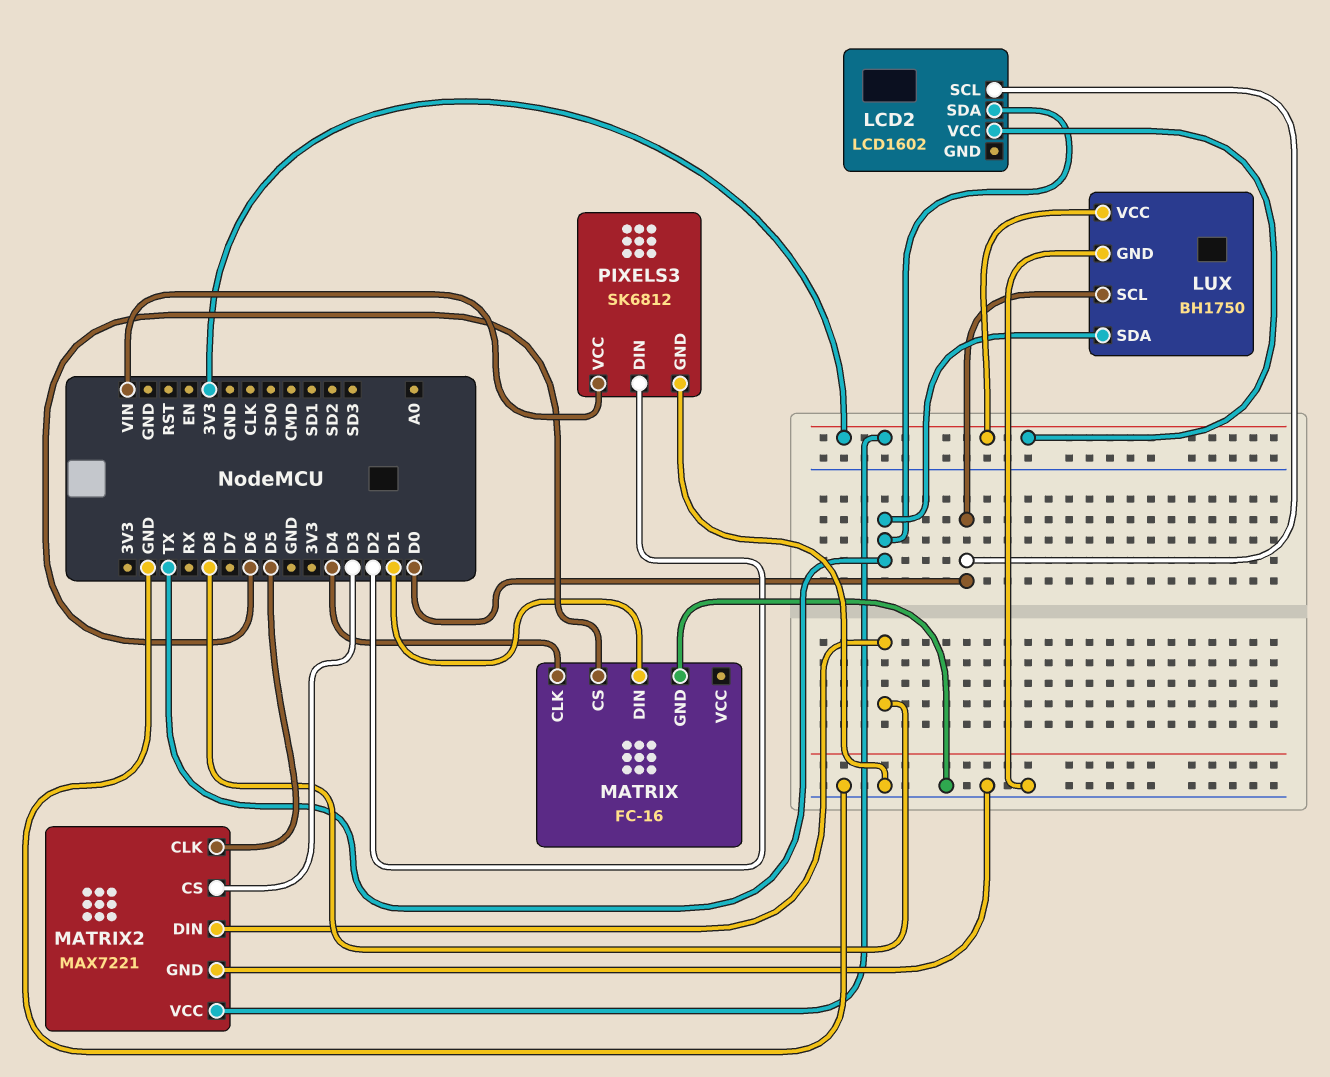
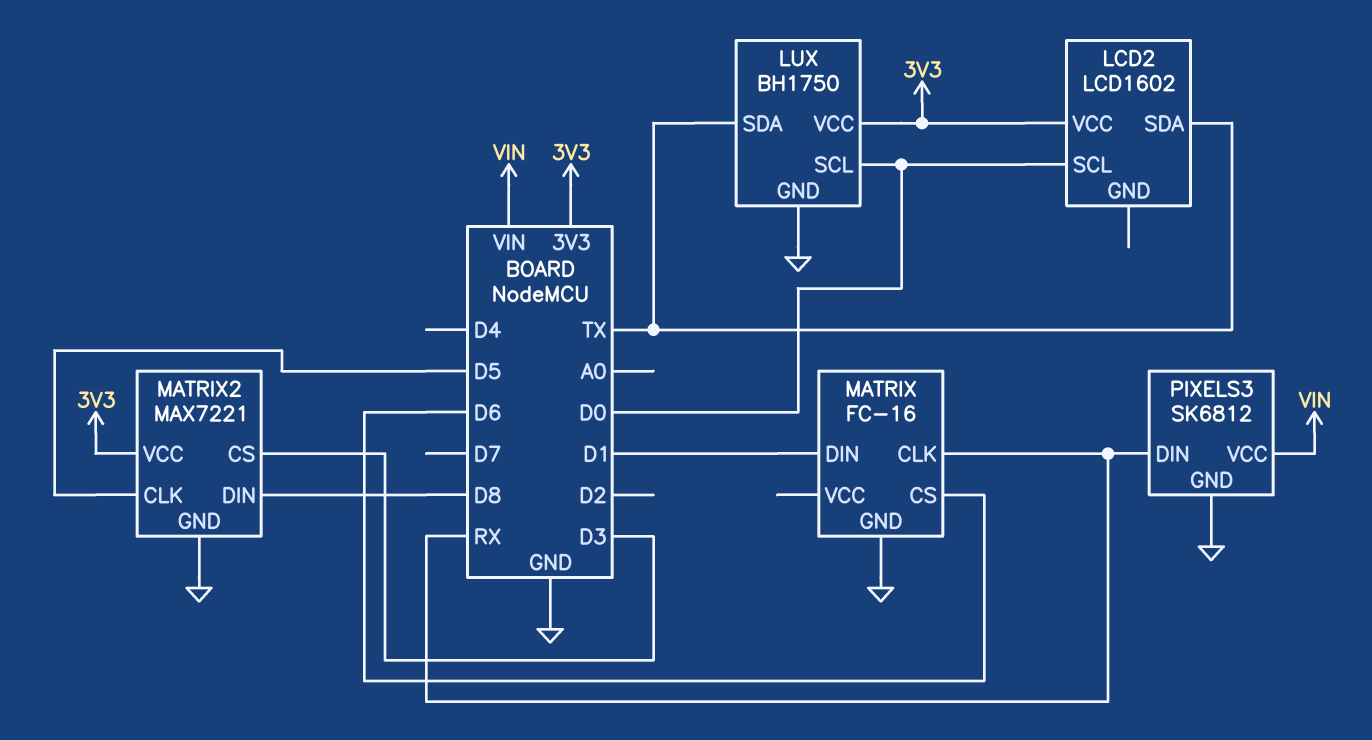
MATRIX pin CLK: D4 -> RX
PIXELS3 pin DIN: D2 -> RX

